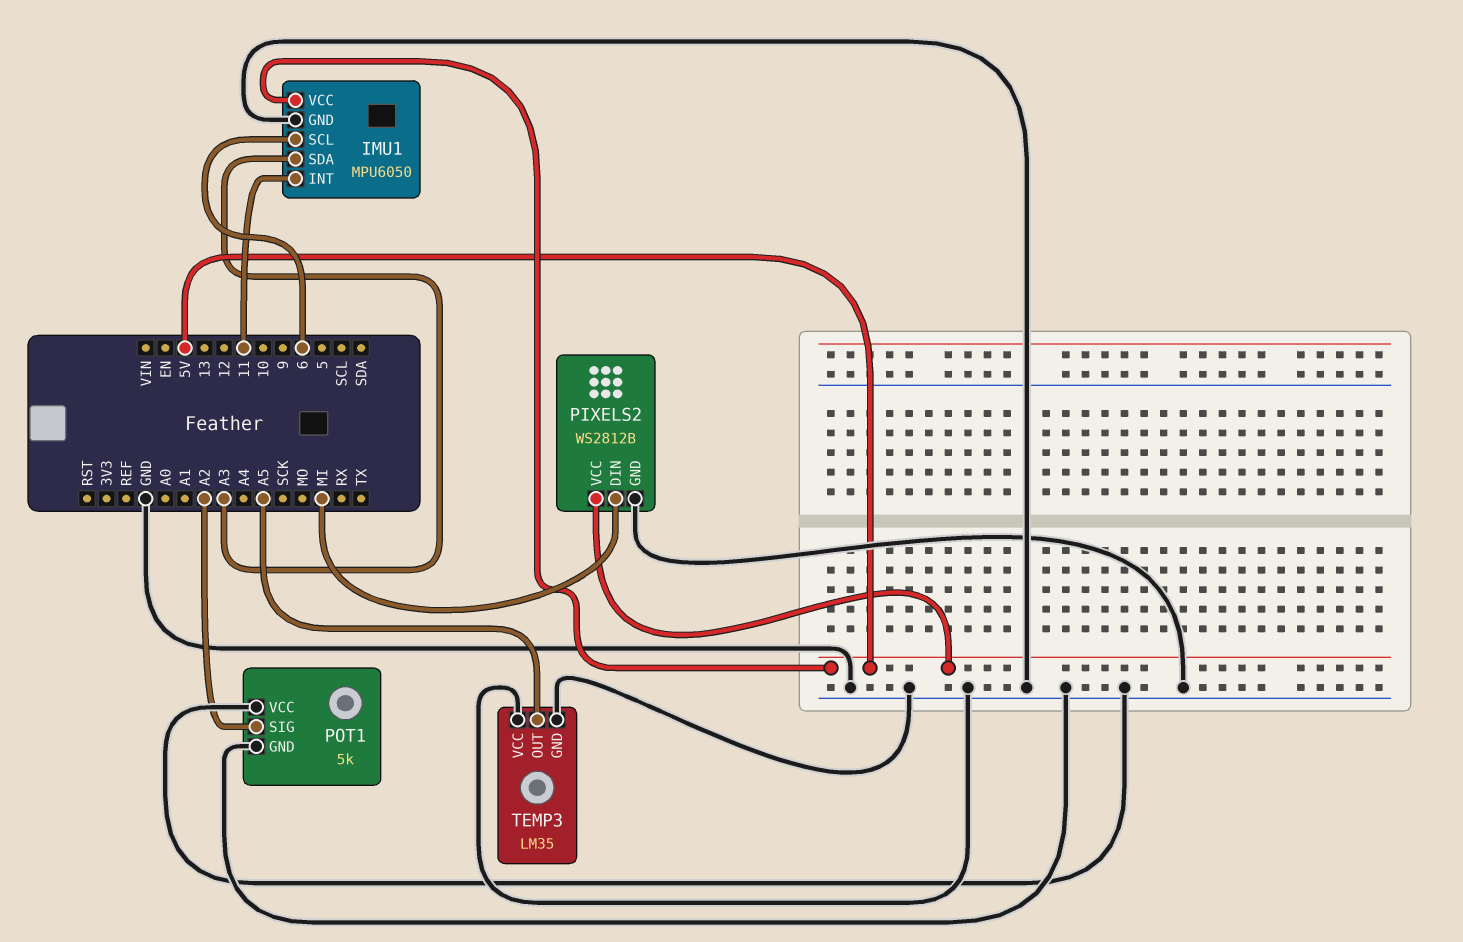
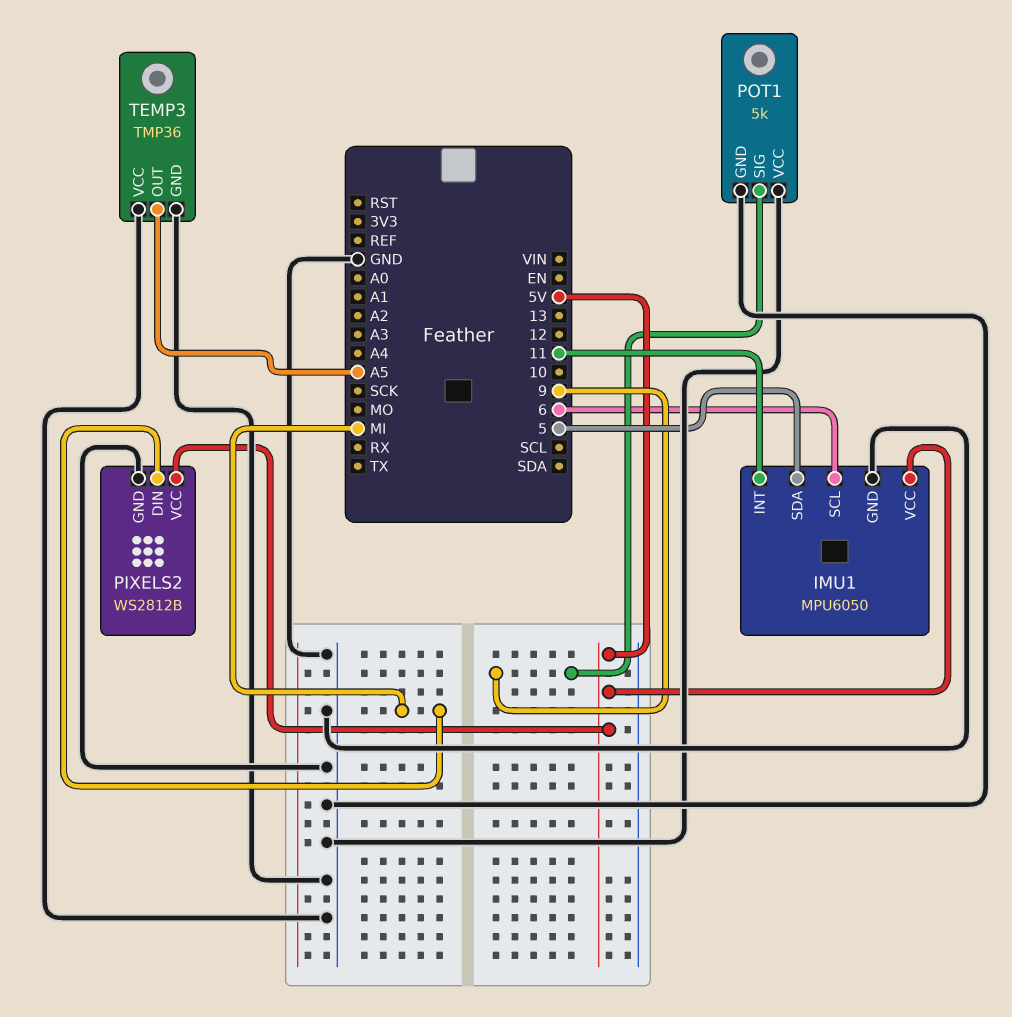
IMU1 pin SDA: A3 -> 5
POT1 pin SIG: A2 -> 9
TEMP3: LM35 -> TMP36

